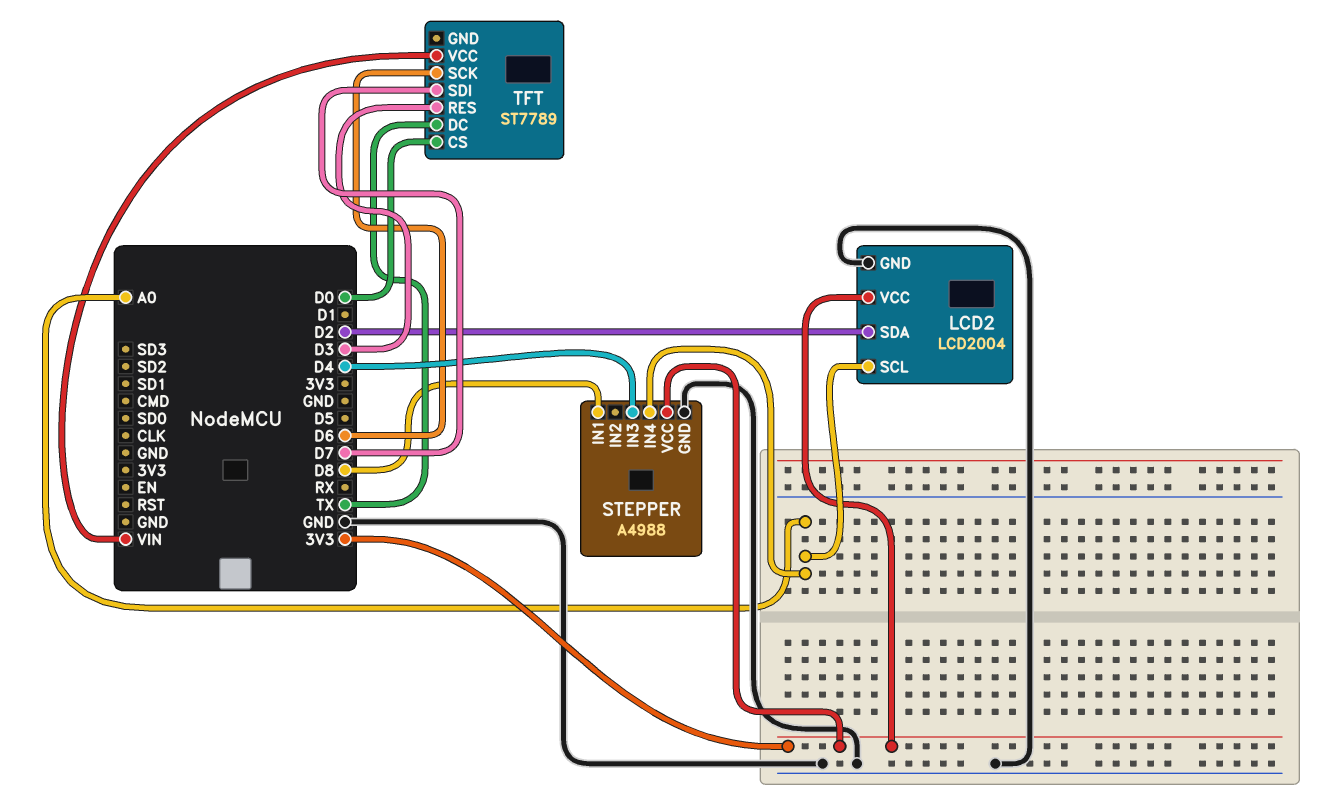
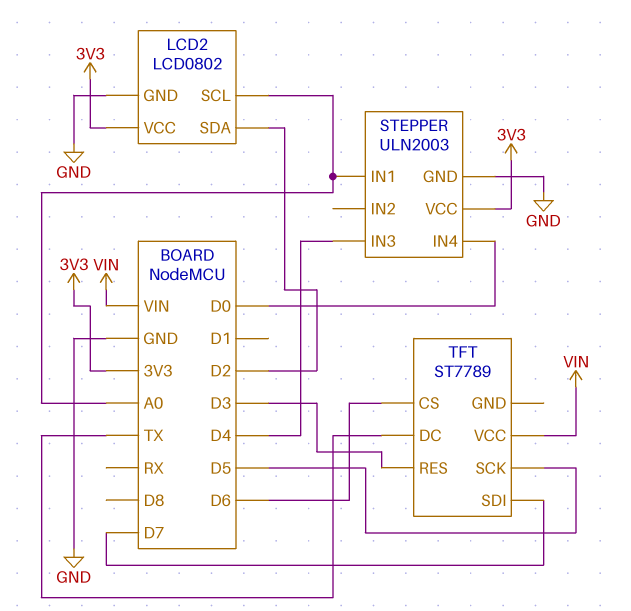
LCD2: LCD2004 -> LCD0802
STEPPER: A4988 -> ULN2003
STEPPER pin IN1: D8 -> A0
STEPPER pin IN4: A0 -> D0
TFT pin CS: D0 -> D6
TFT pin SCK: D6 -> D5

